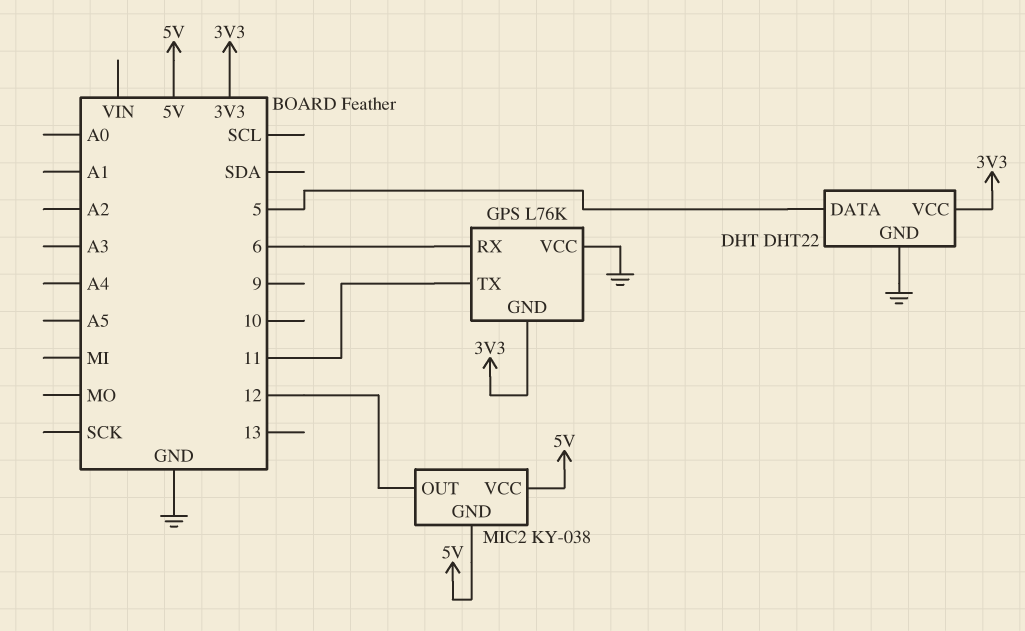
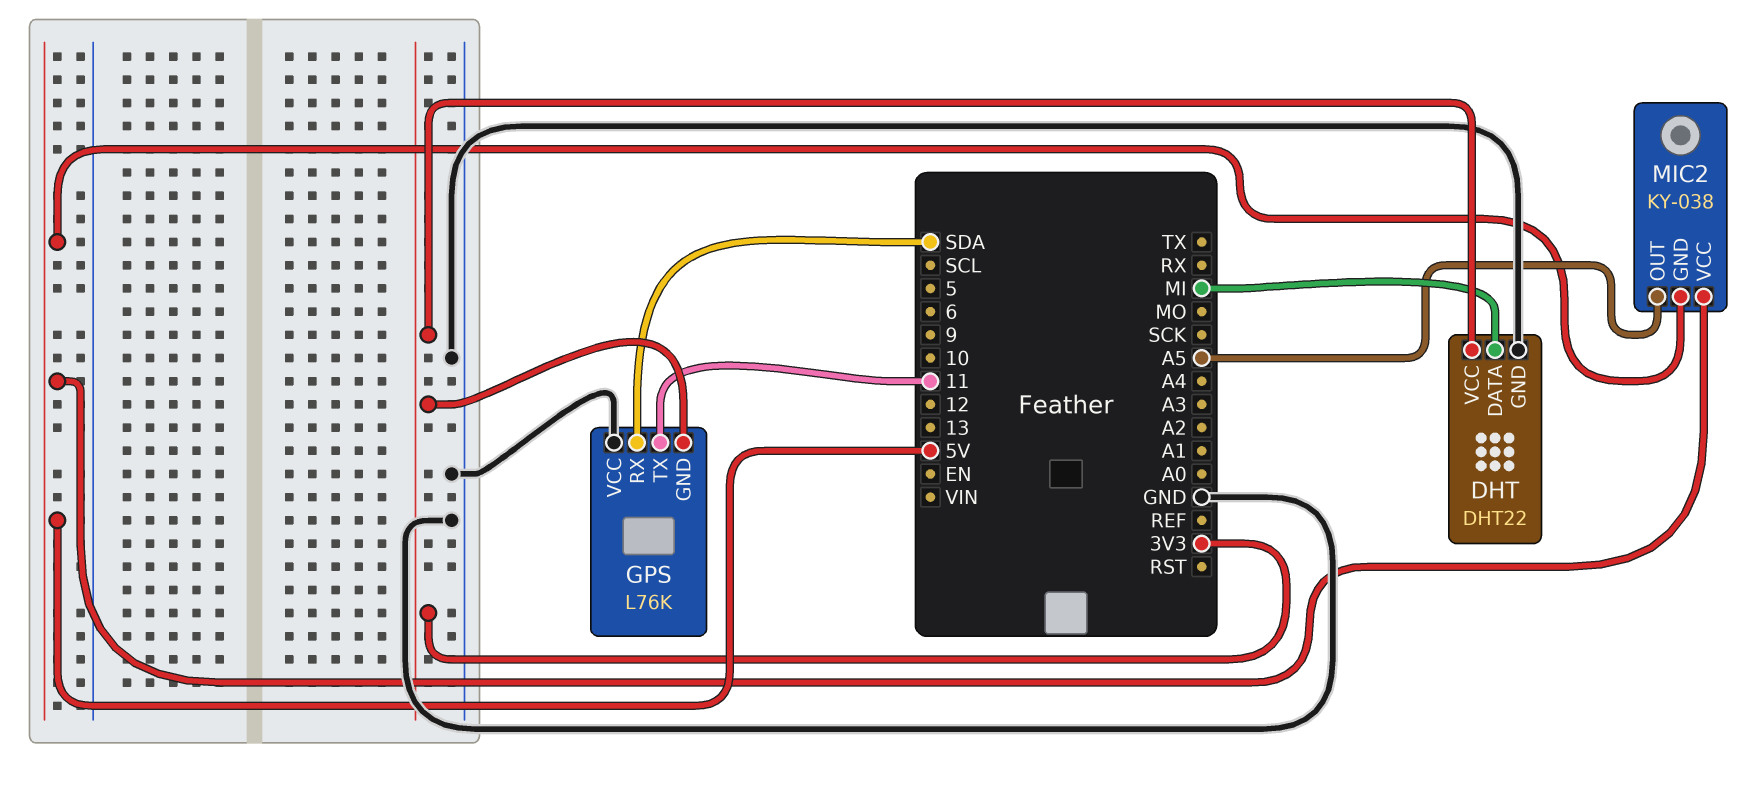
DHT pin DATA: 5 -> MI
GPS pin RX: 6 -> SDA
MIC2 pin OUT: 12 -> A5

